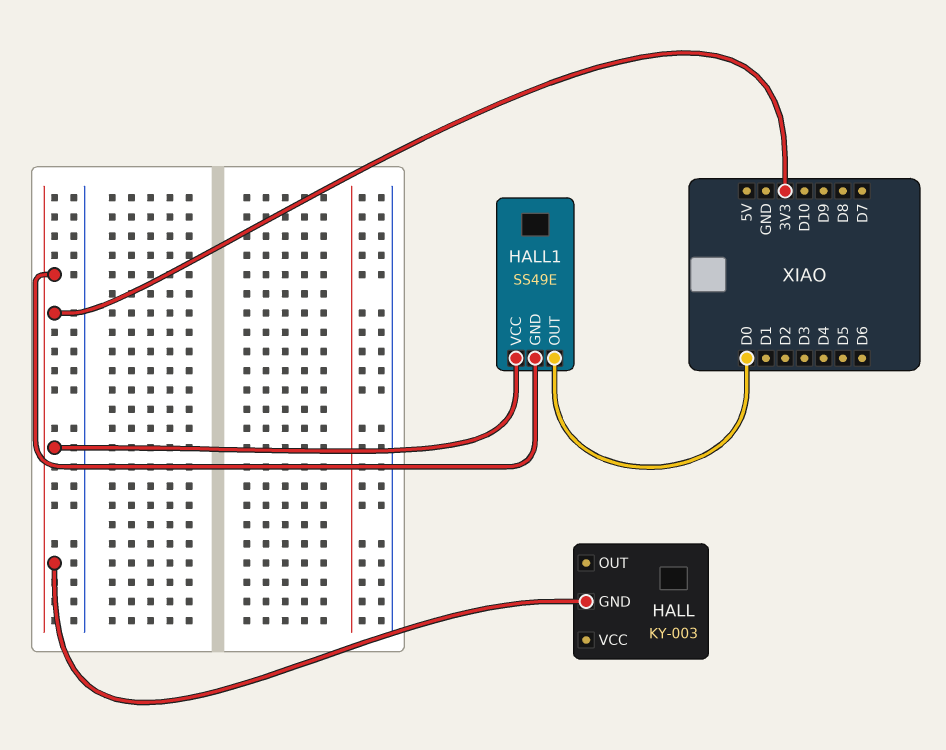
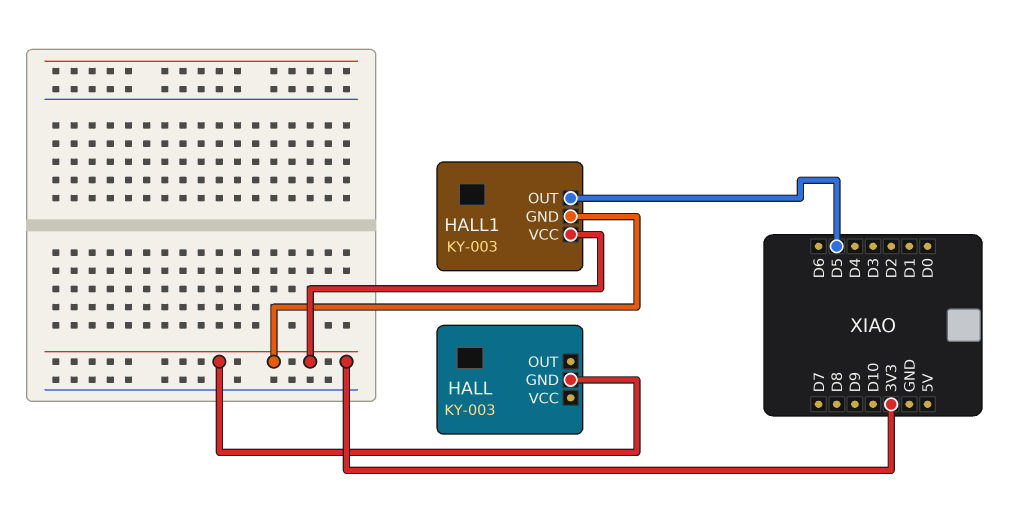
HALL1: SS49E -> KY-003
HALL1 pin OUT: D0 -> D5

